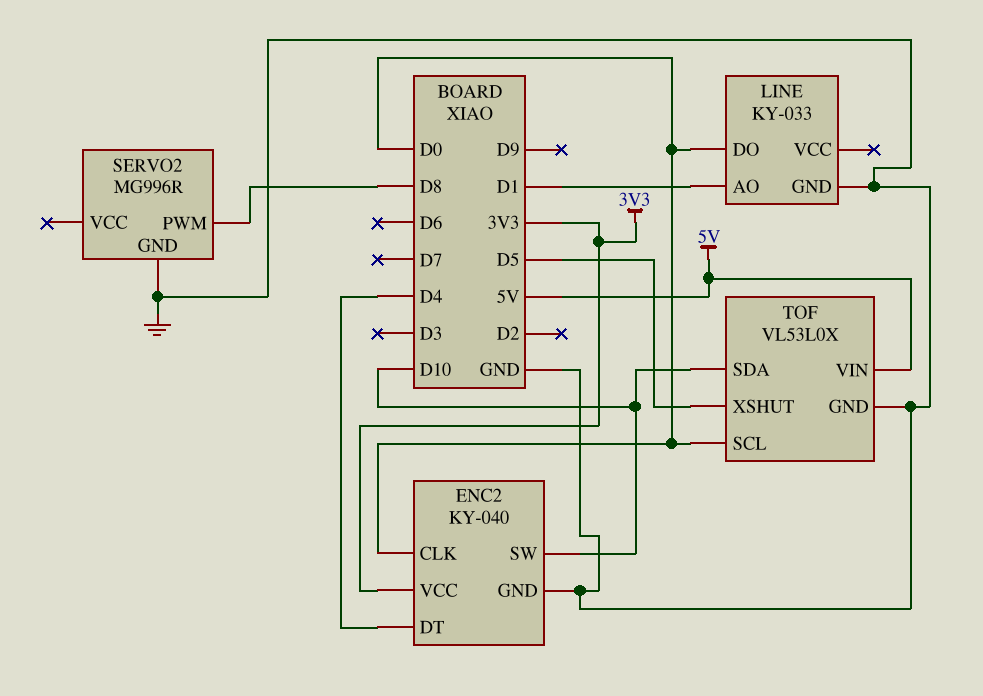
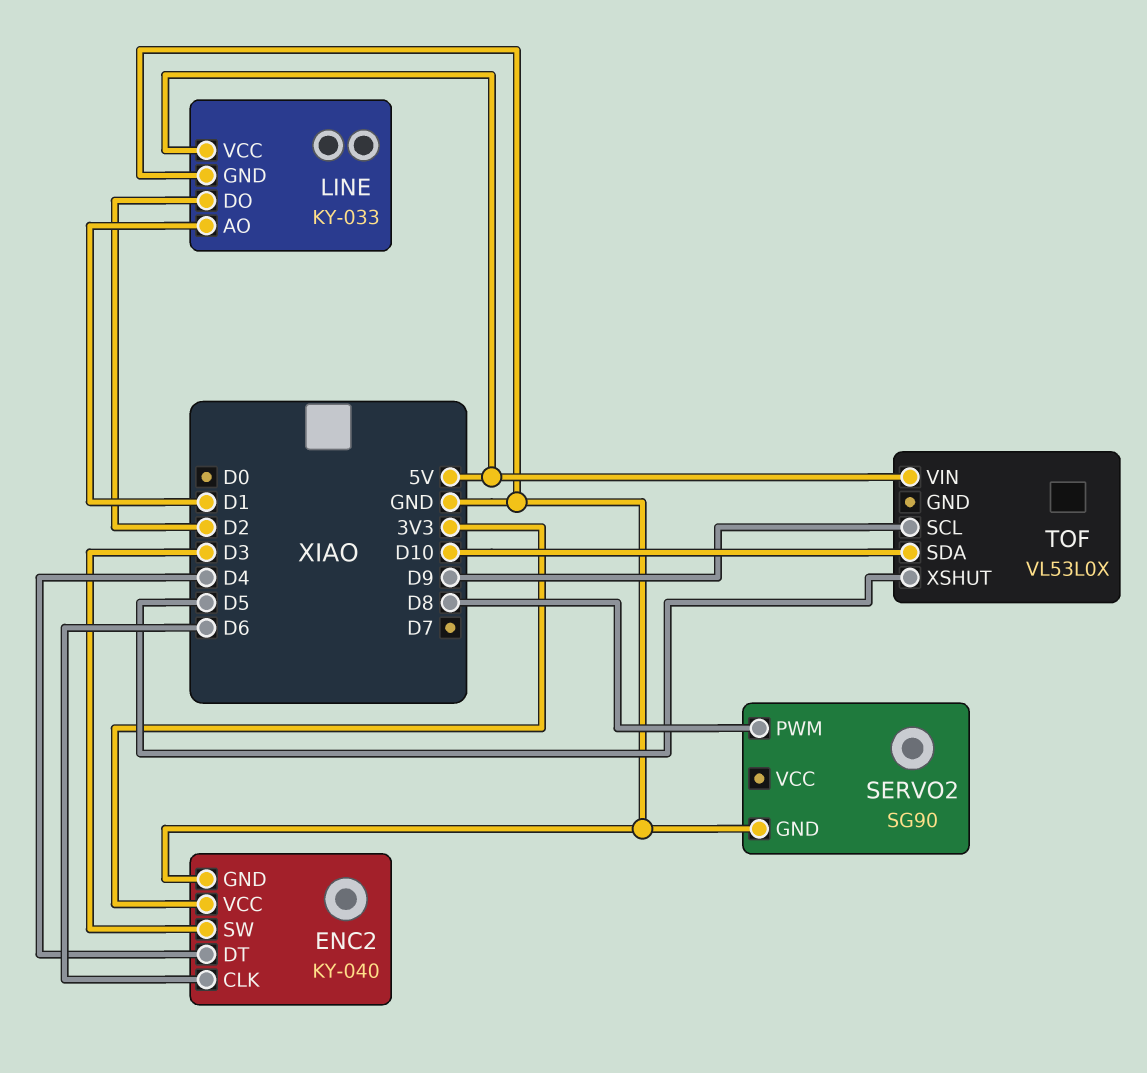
ENC2 pin CLK: D0 -> D6
ENC2 pin SW: D10 -> D3
LINE pin DO: D0 -> D2
LINE pin VCC: none -> 5V
SERVO2: MG996R -> SG90
TOF pin GND: GND -> none
TOF pin SCL: D0 -> D9

